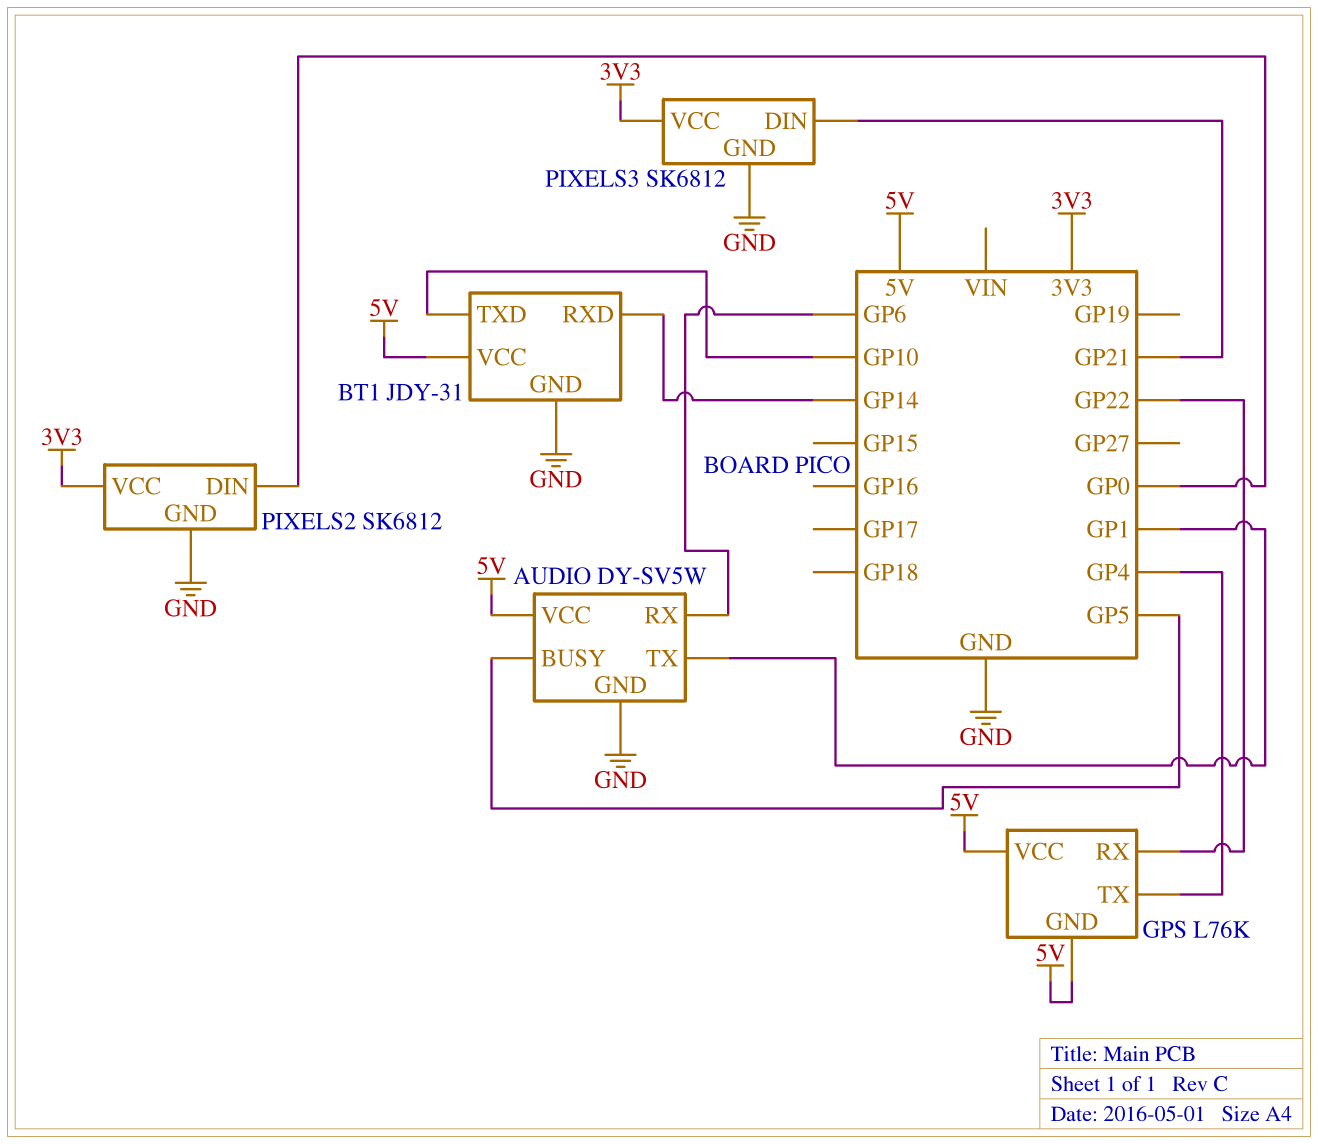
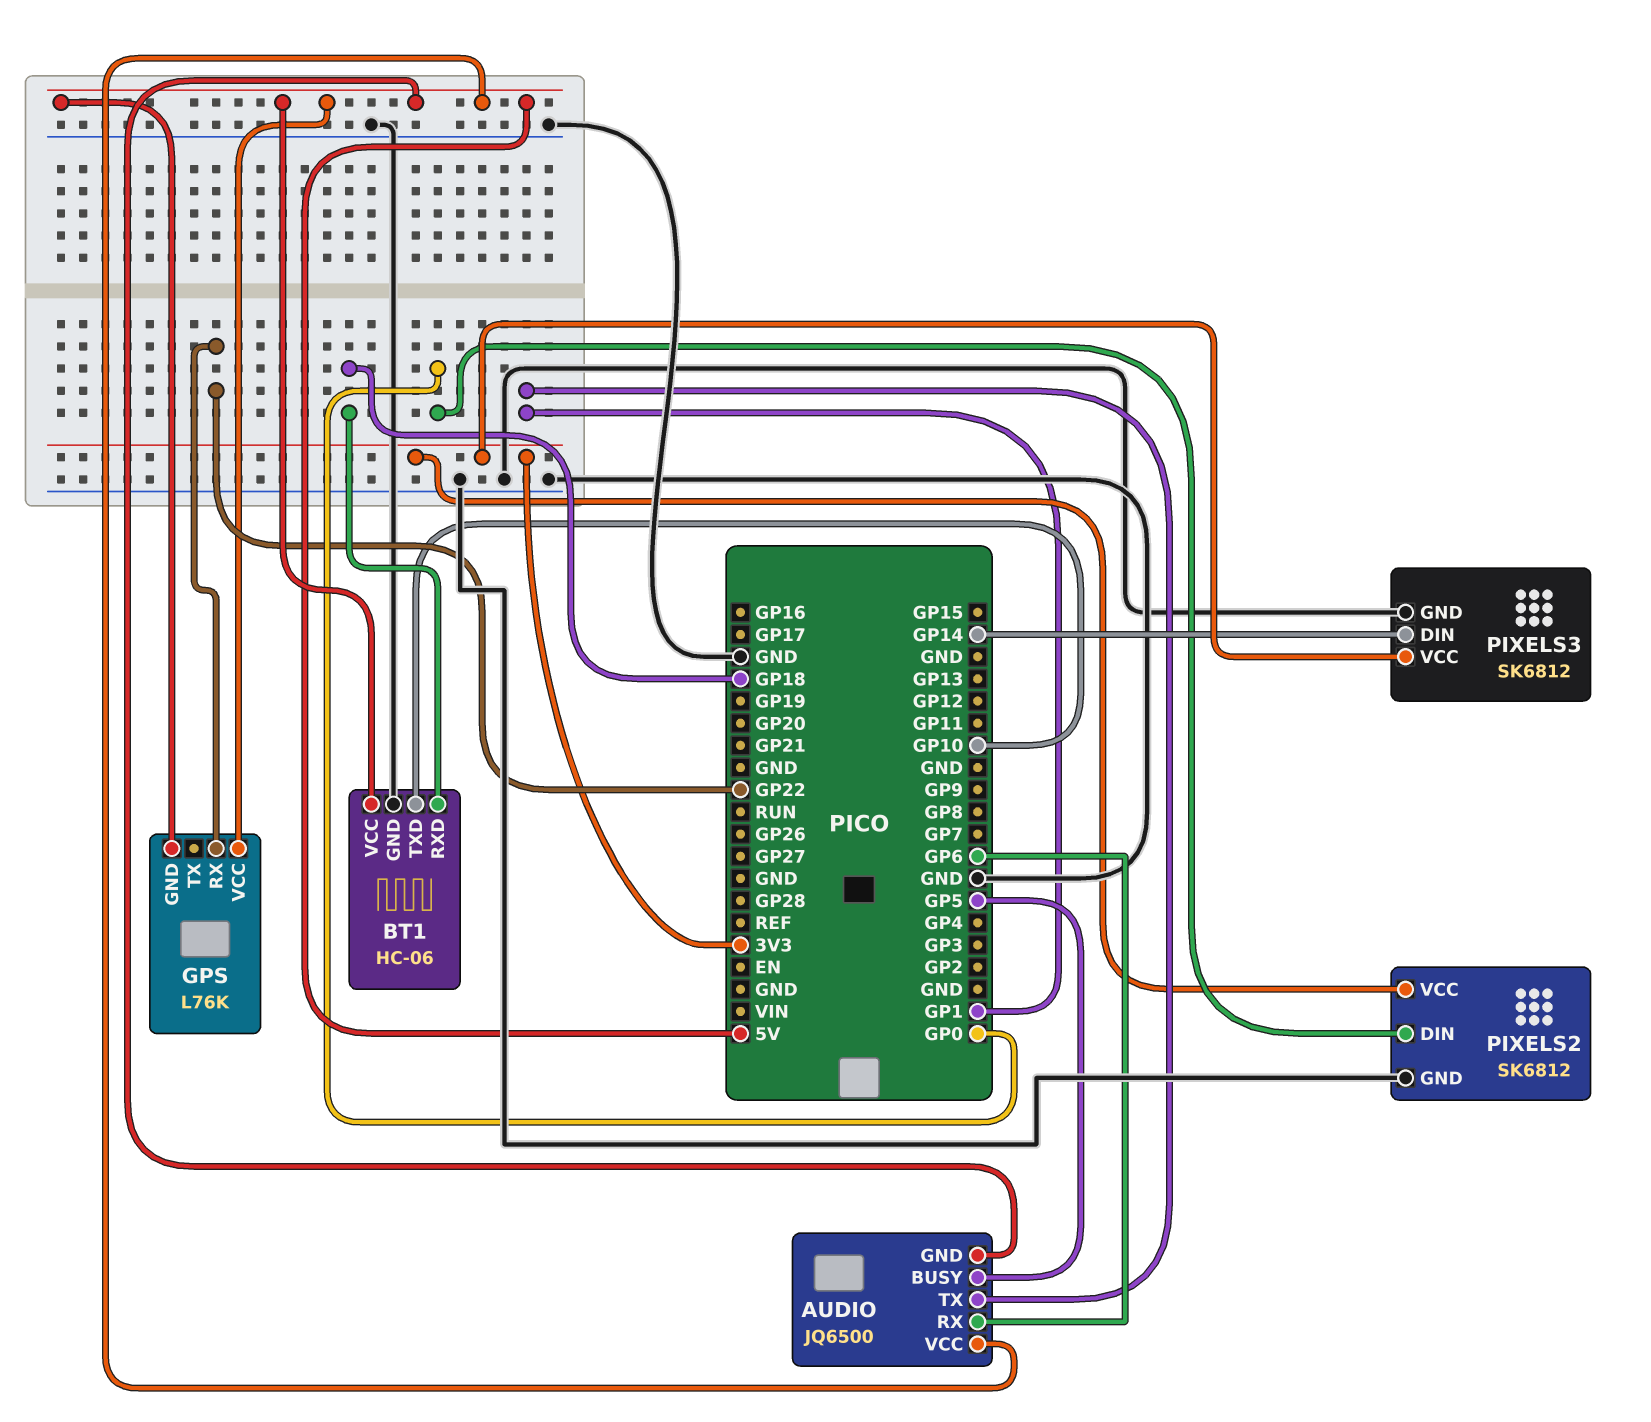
AUDIO: DY-SV5W -> JQ6500
AUDIO pin GND: GND -> 5V
BT1: JDY-31 -> HC-06
BT1 pin RXD: GP14 -> GP18
GPS pin TX: GP4 -> none
PIXELS3 pin DIN: GP21 -> GP14

